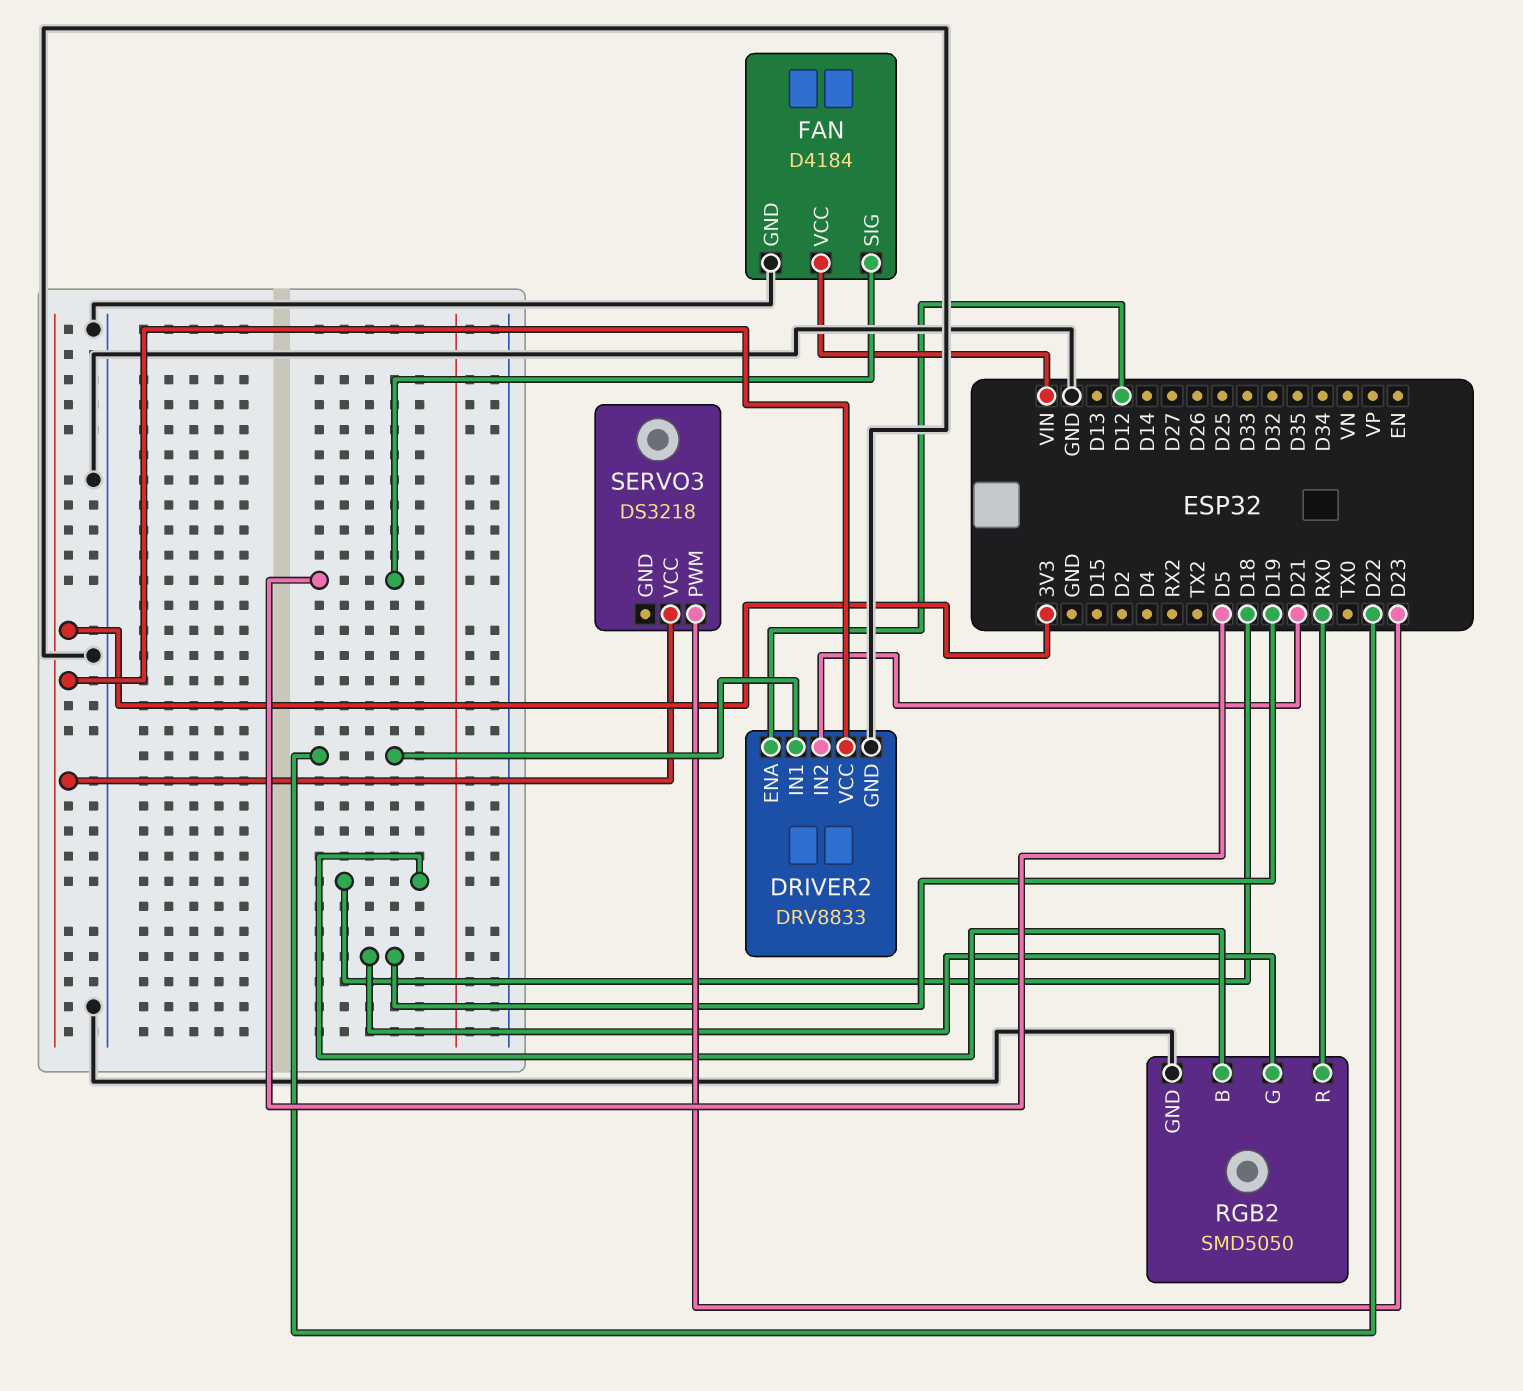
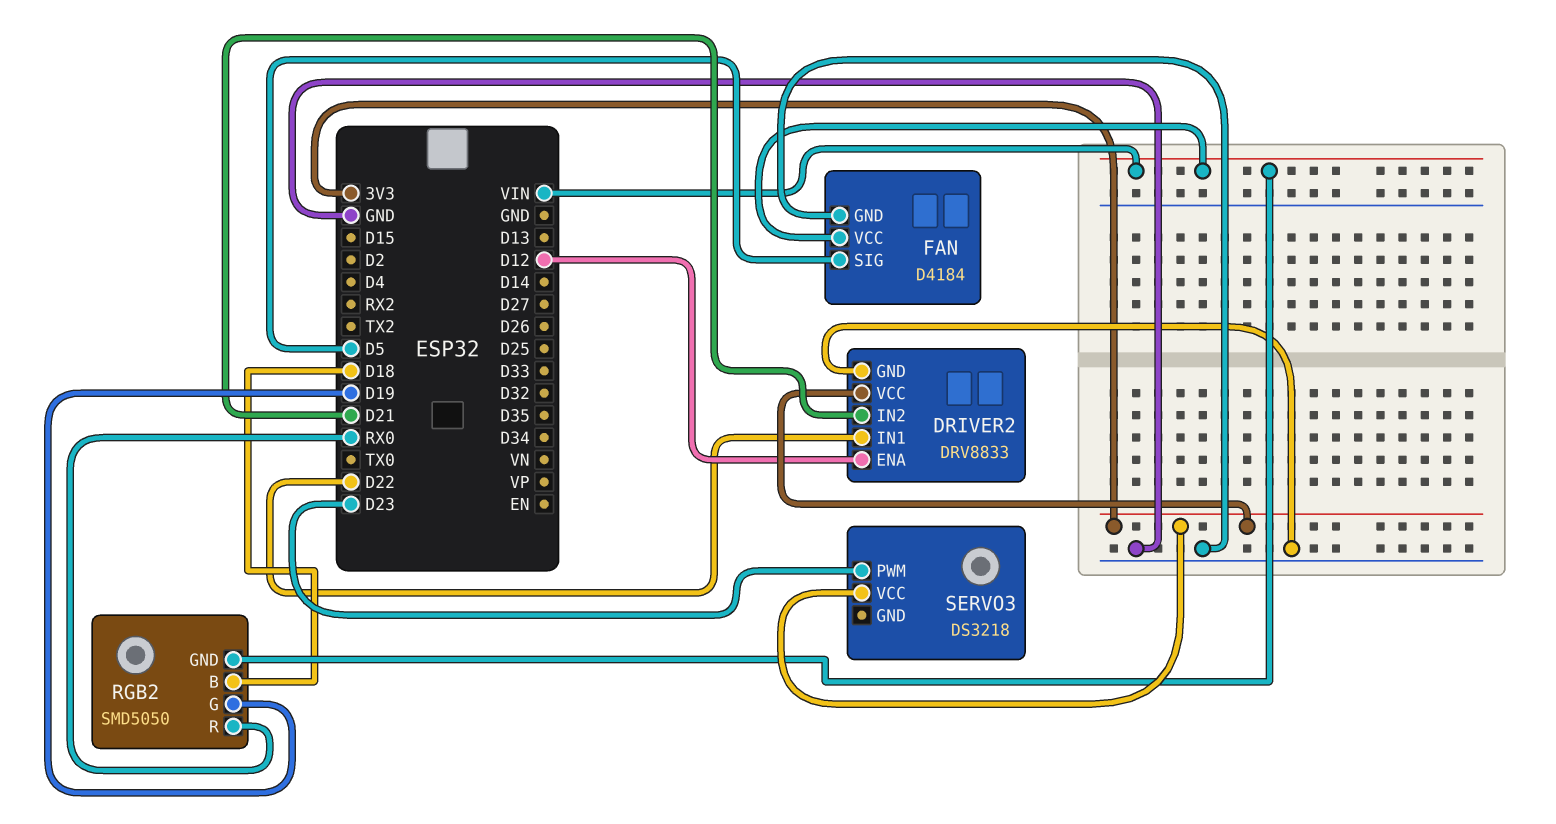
RGB2 pin GND: GND -> VIN

